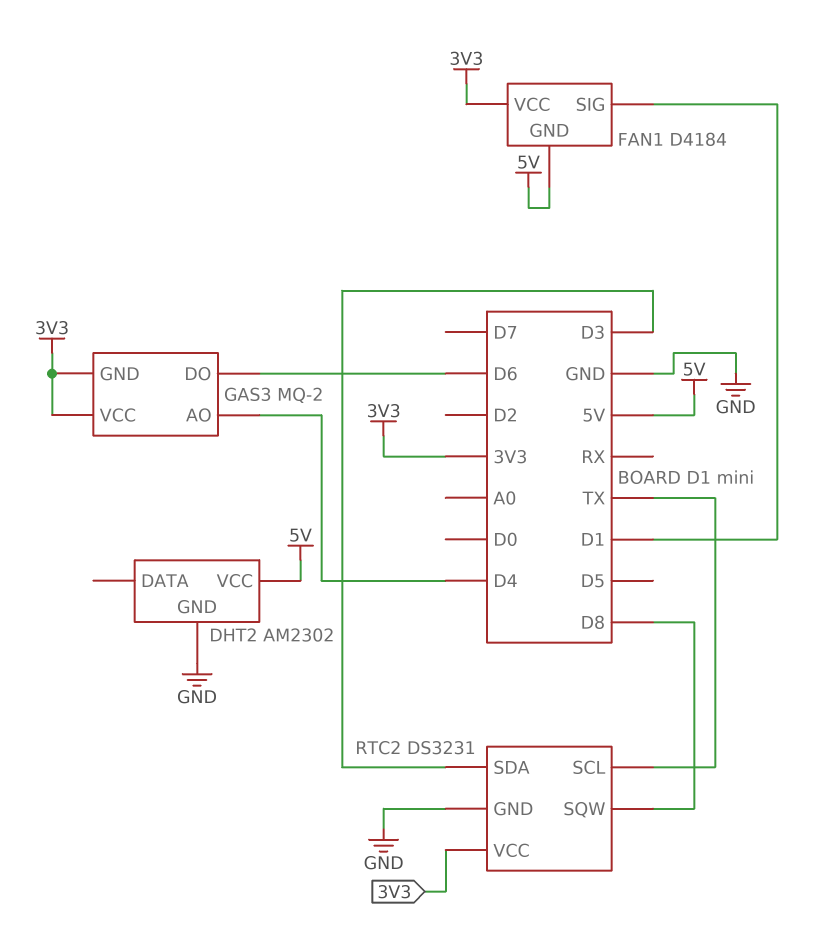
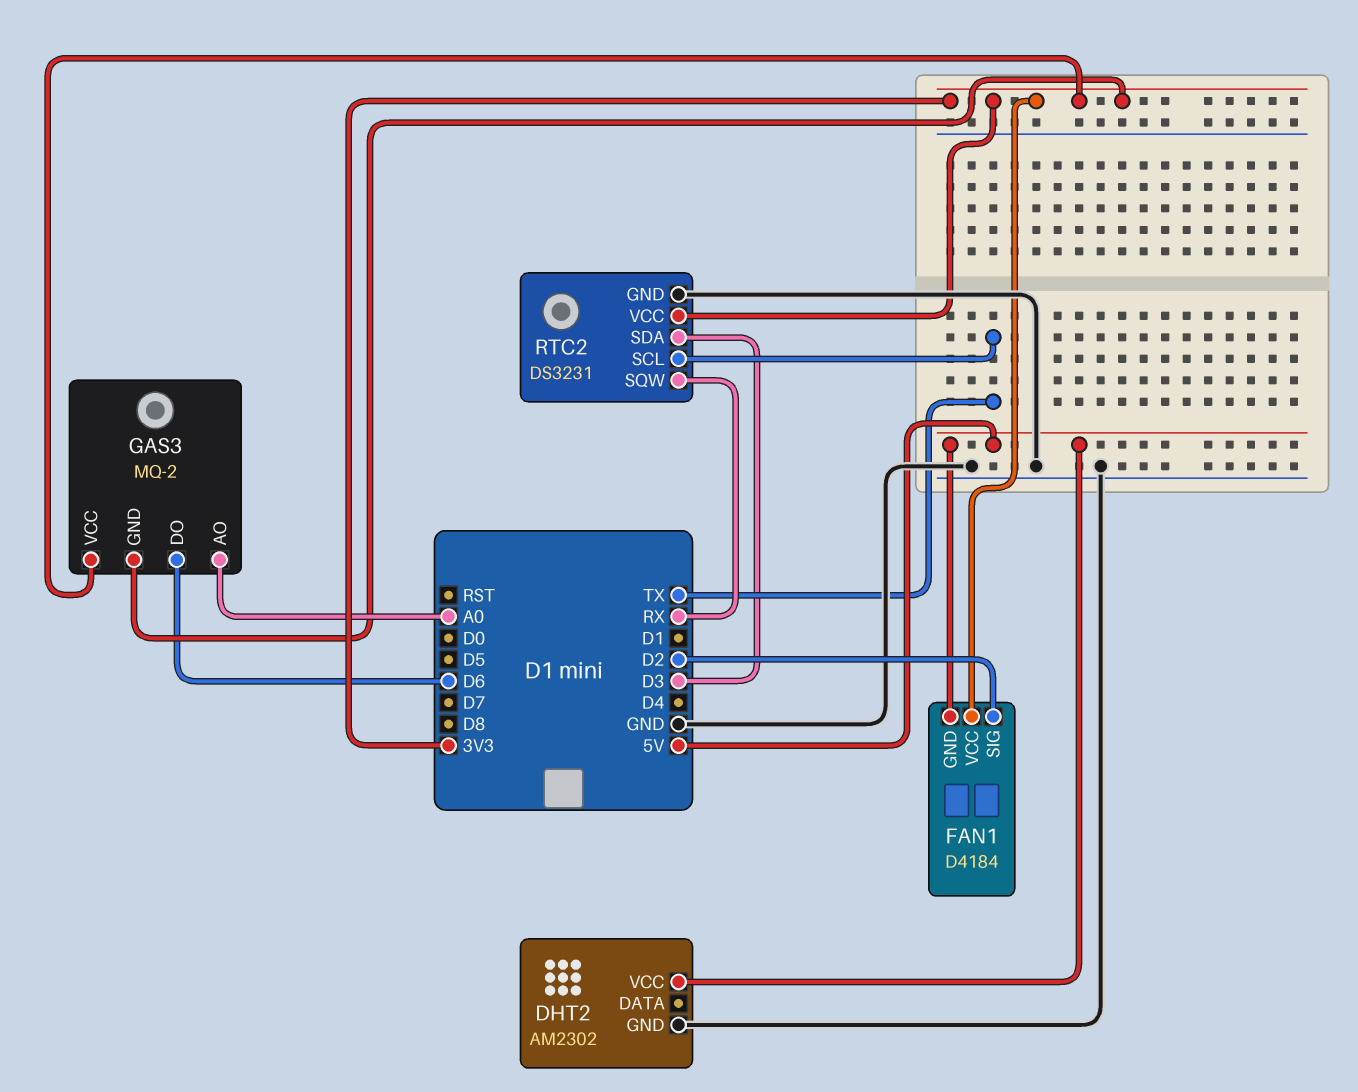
FAN1 pin SIG: D1 -> D2
GAS3 pin AO: D4 -> A0
RTC2 pin SQW: D8 -> RX

